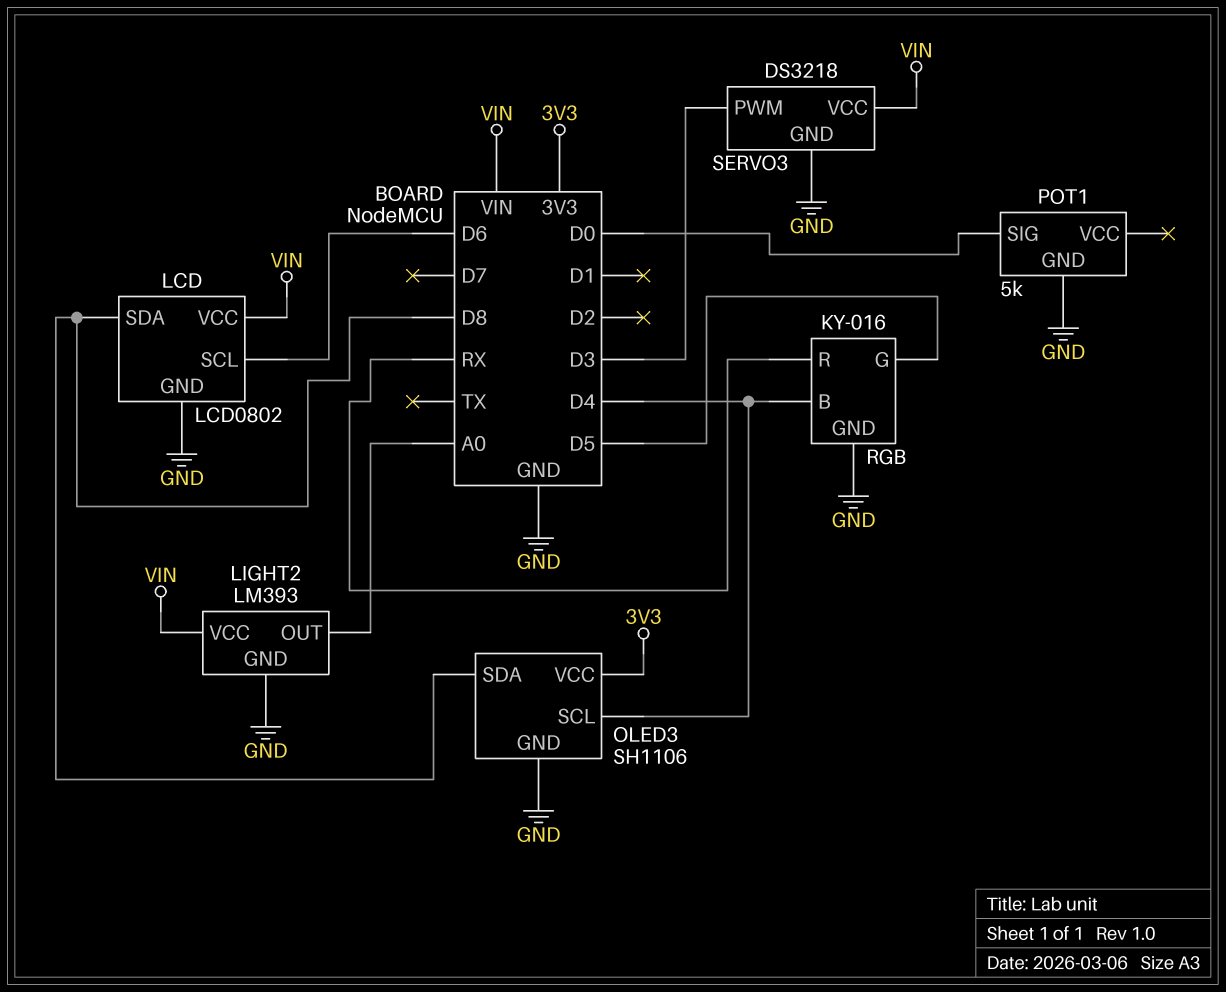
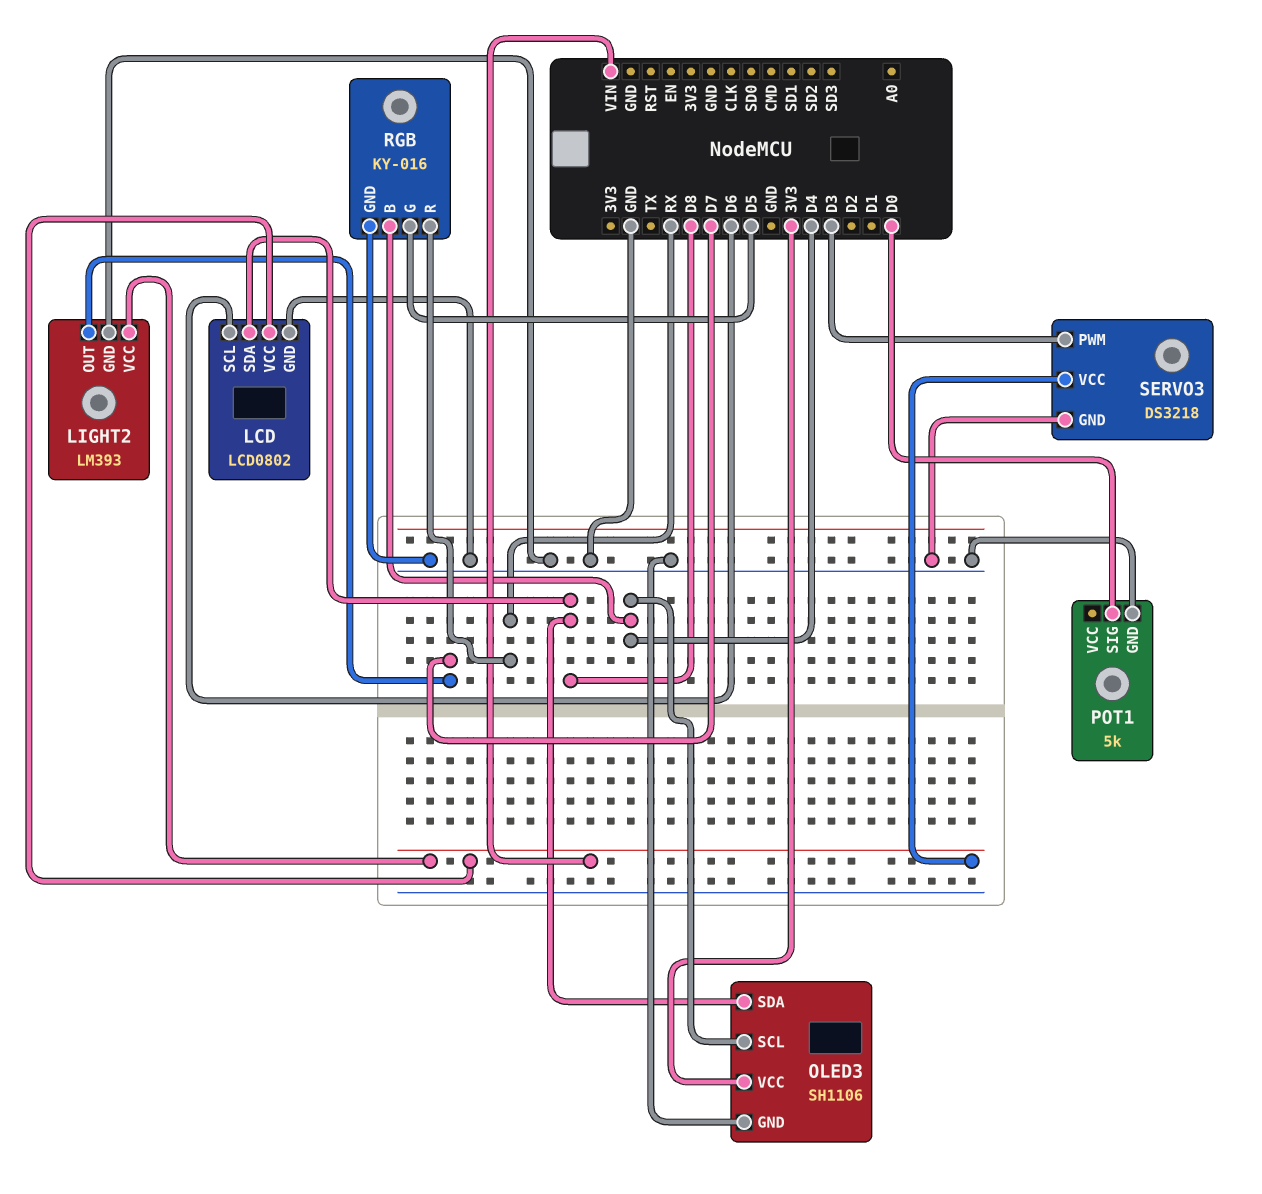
LIGHT2 pin OUT: A0 -> D7

